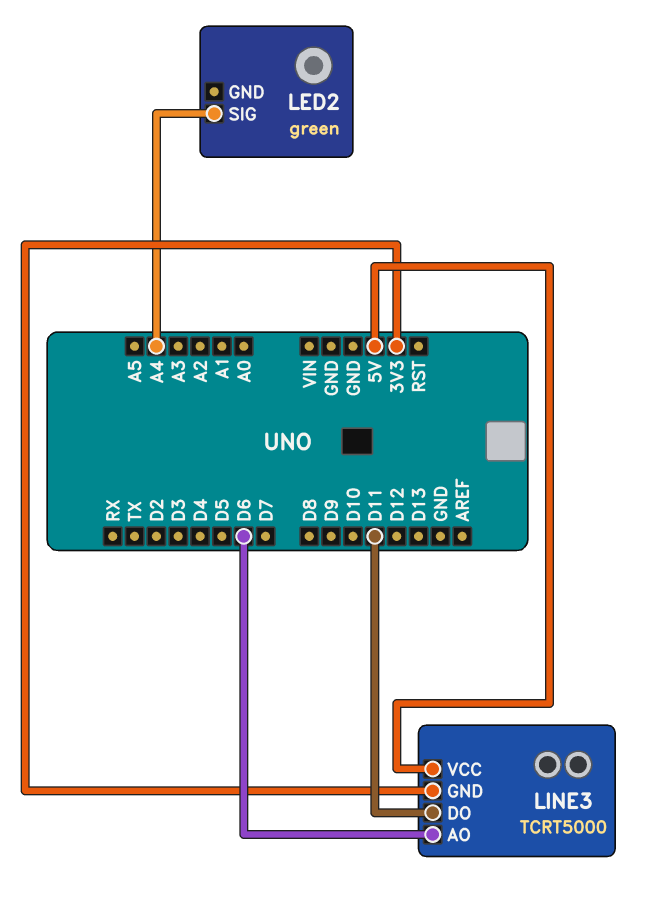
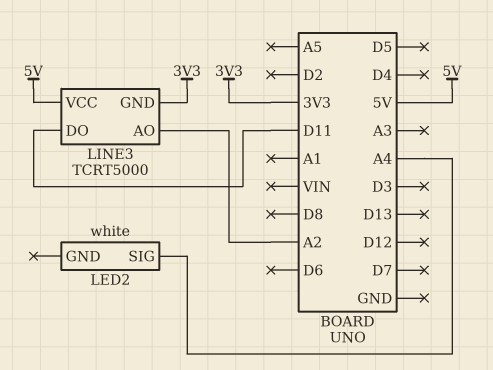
LED2: green -> white
LINE3 pin AO: D6 -> A2

